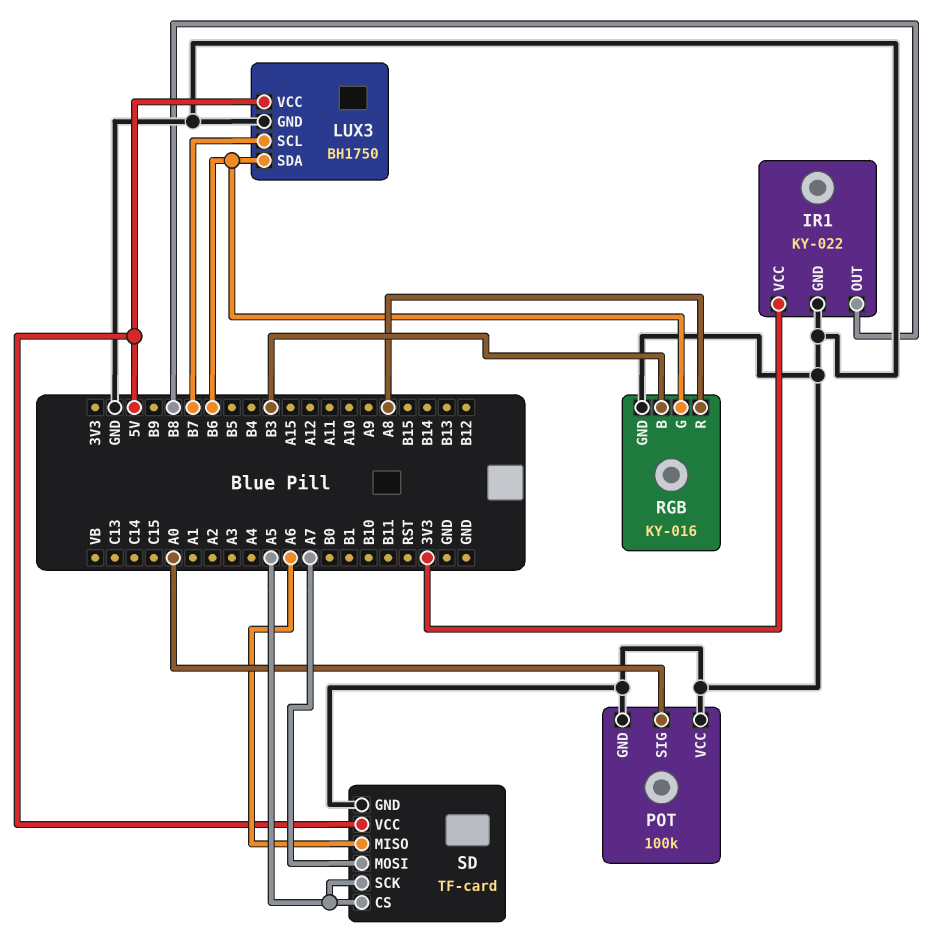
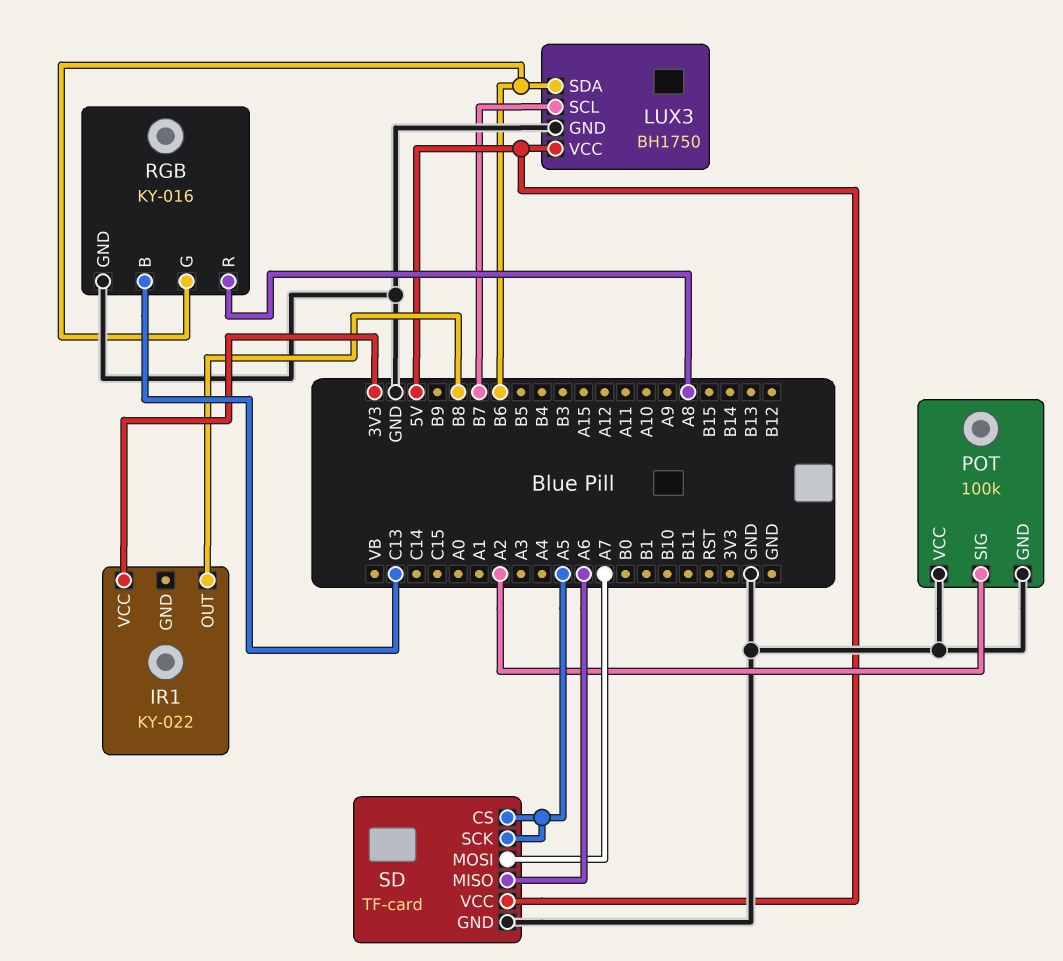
IR1 pin GND: GND -> none
POT pin SIG: A0 -> A2
RGB pin B: B3 -> C13

